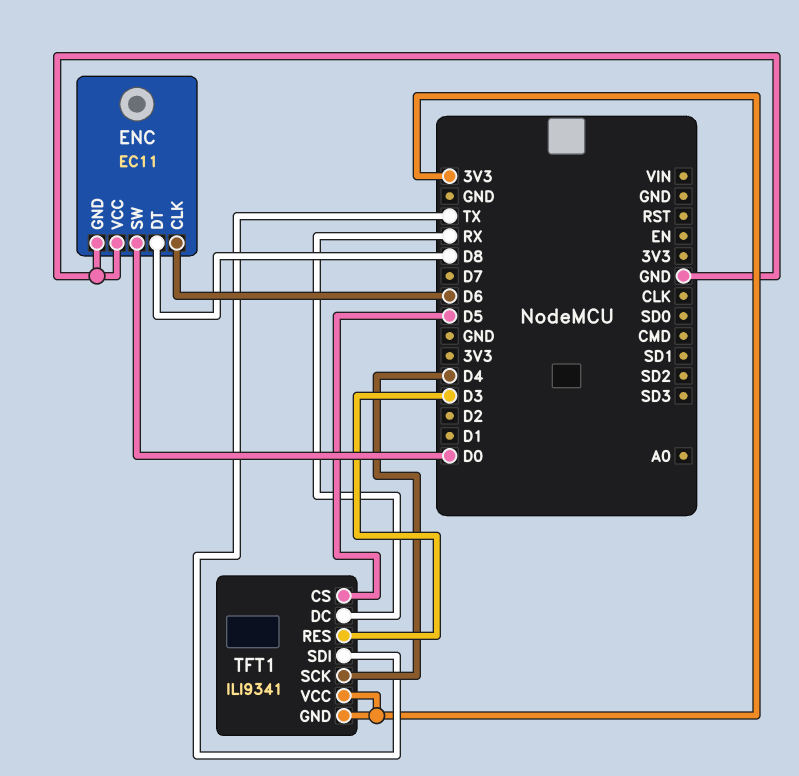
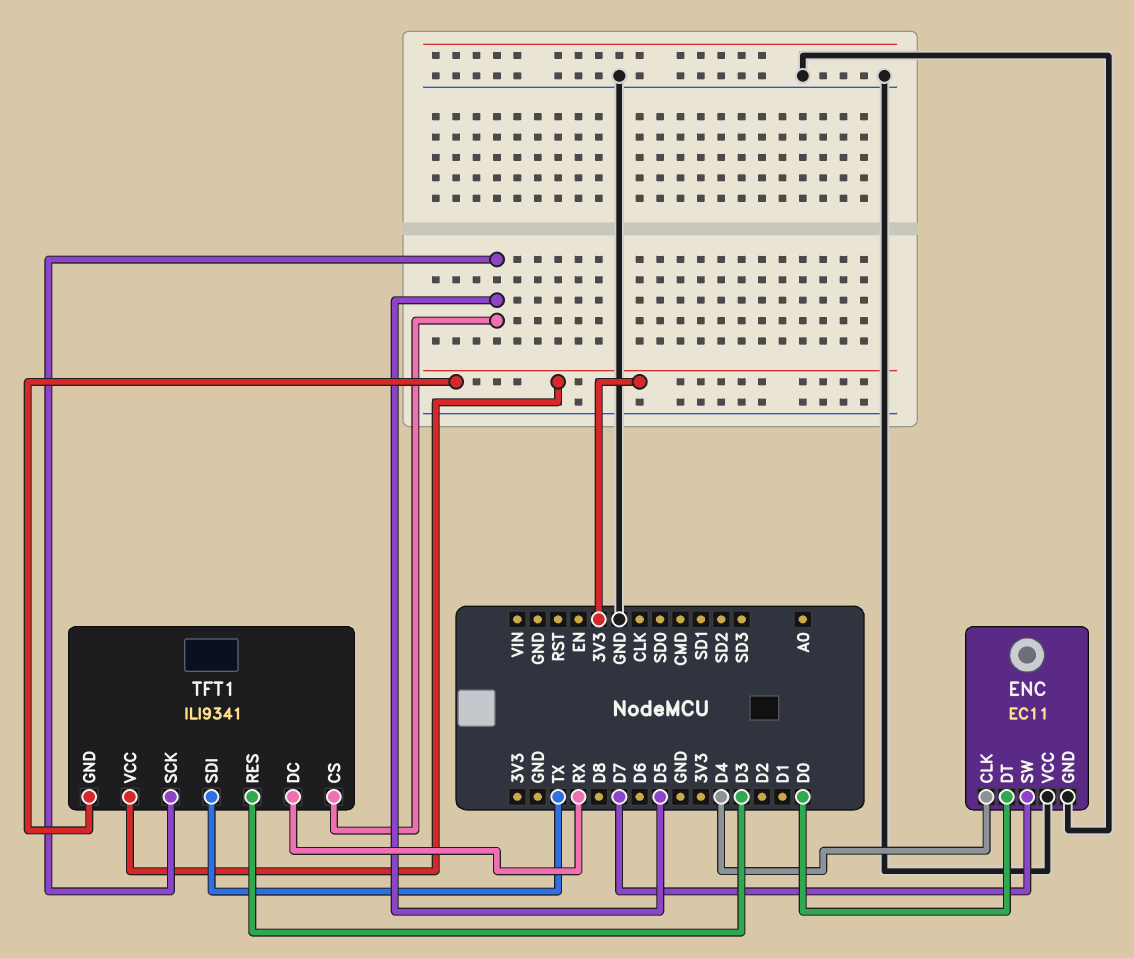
ENC pin CLK: D6 -> D4
ENC pin DT: D8 -> D0
ENC pin SW: D0 -> D7
TFT1 pin SCK: D4 -> D5

